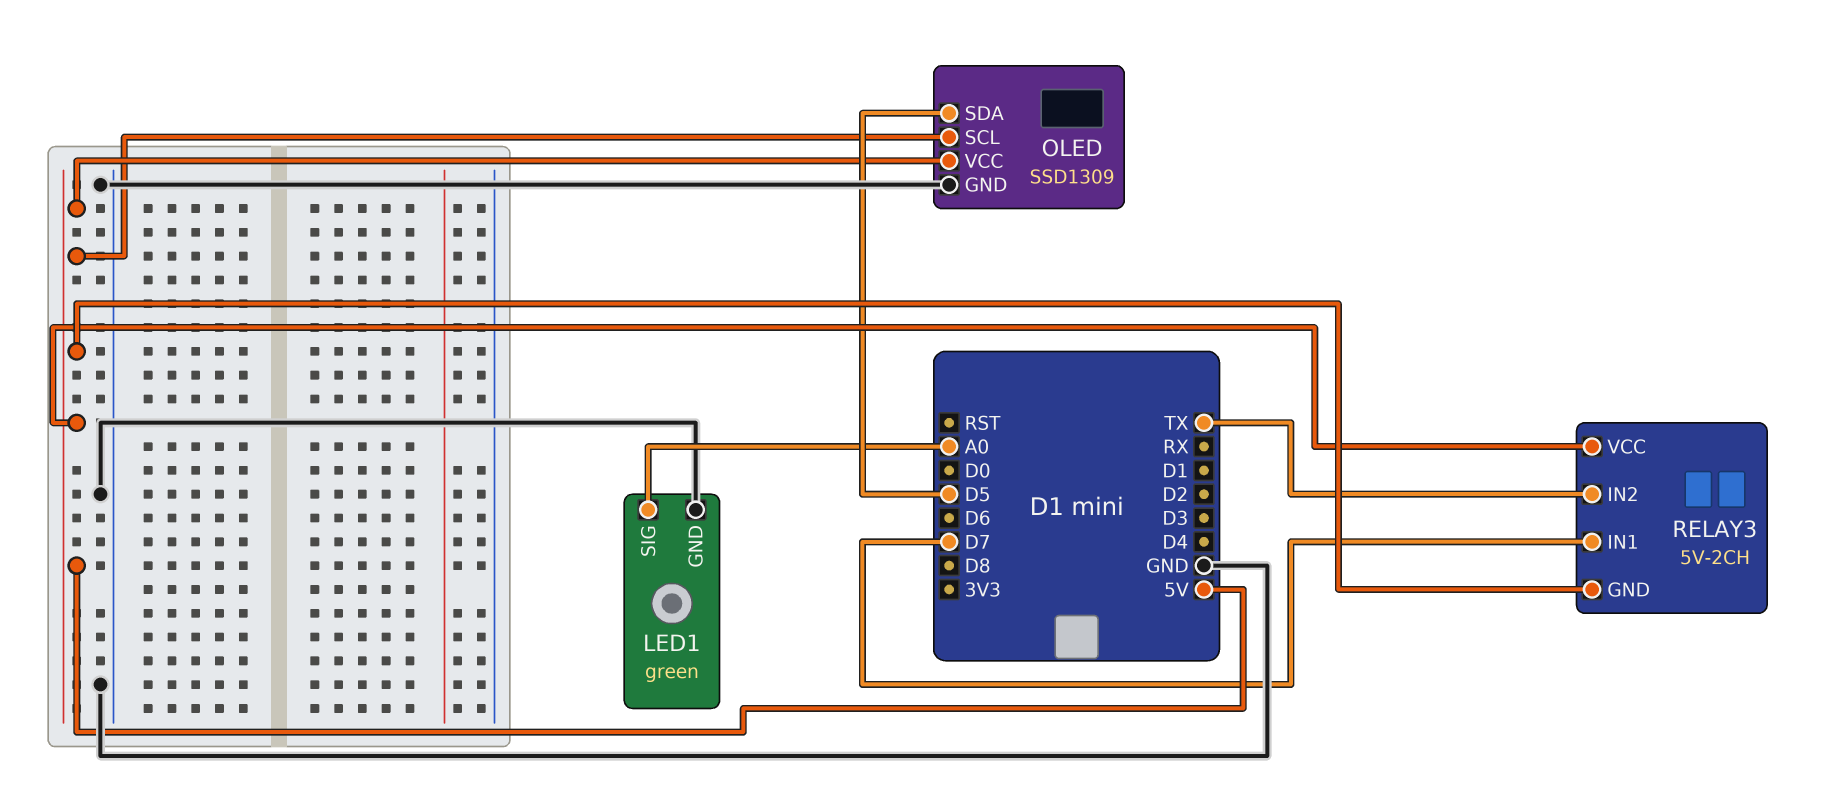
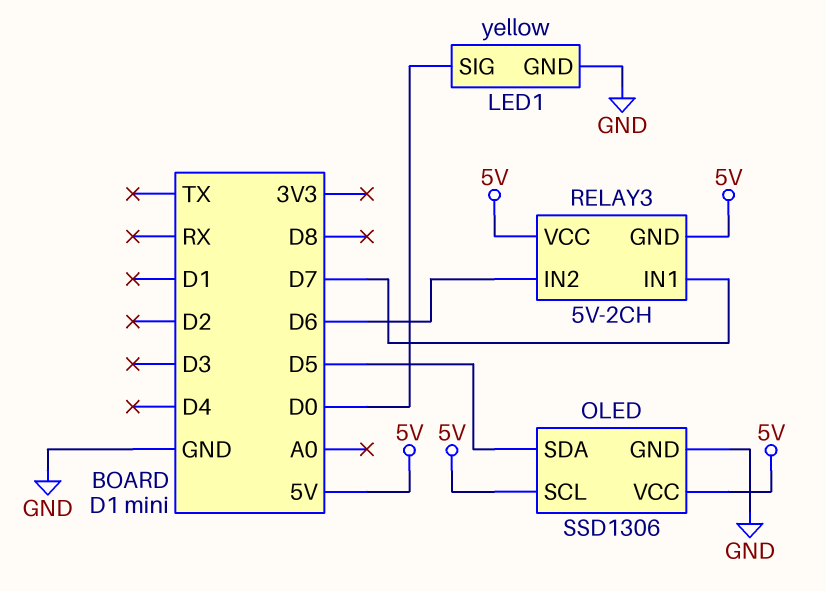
LED1: green -> yellow
LED1 pin SIG: A0 -> D0
OLED: SSD1309 -> SSD1306
RELAY3 pin IN2: TX -> D6

